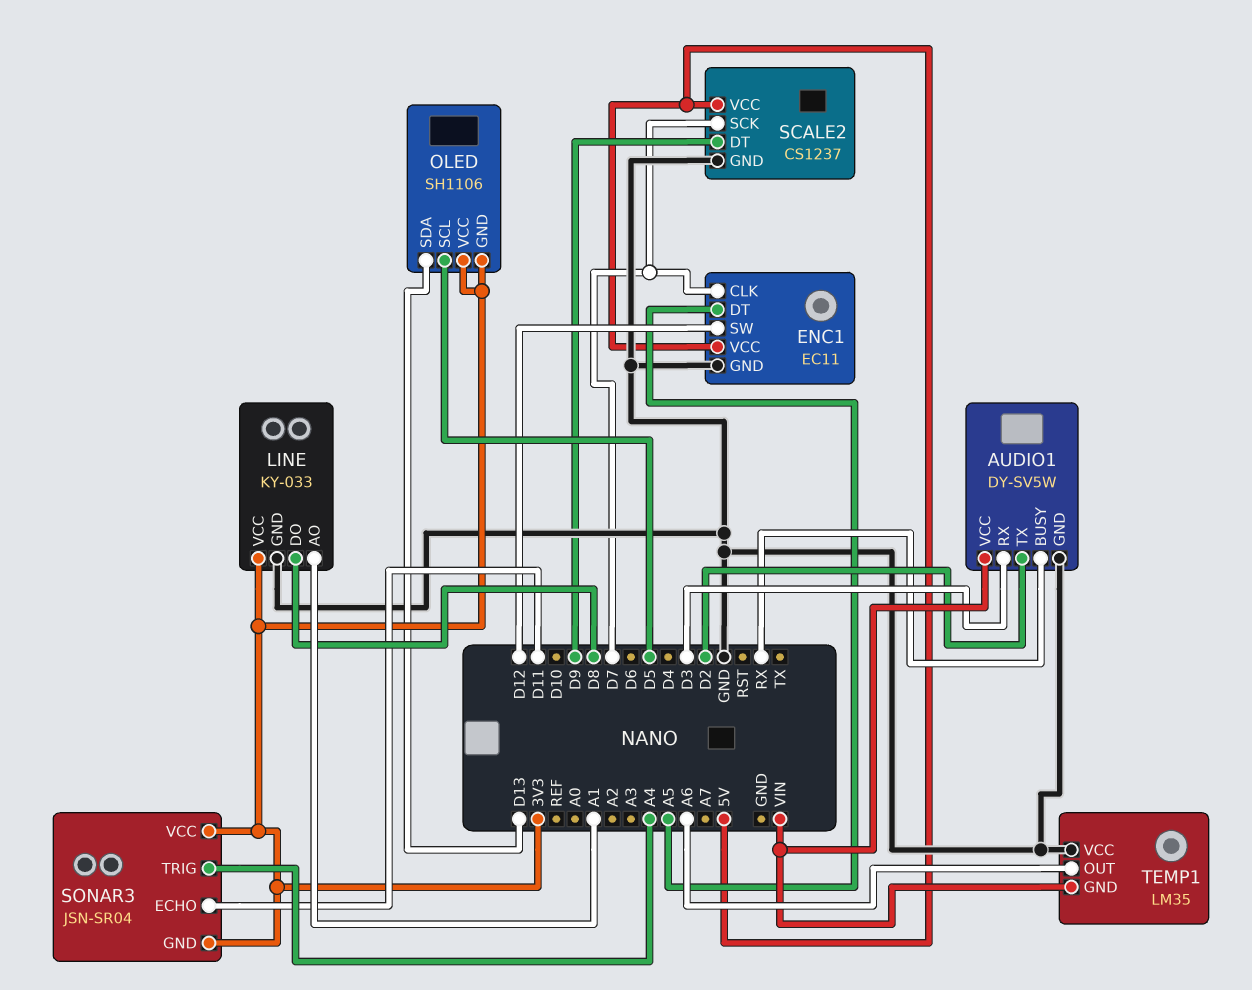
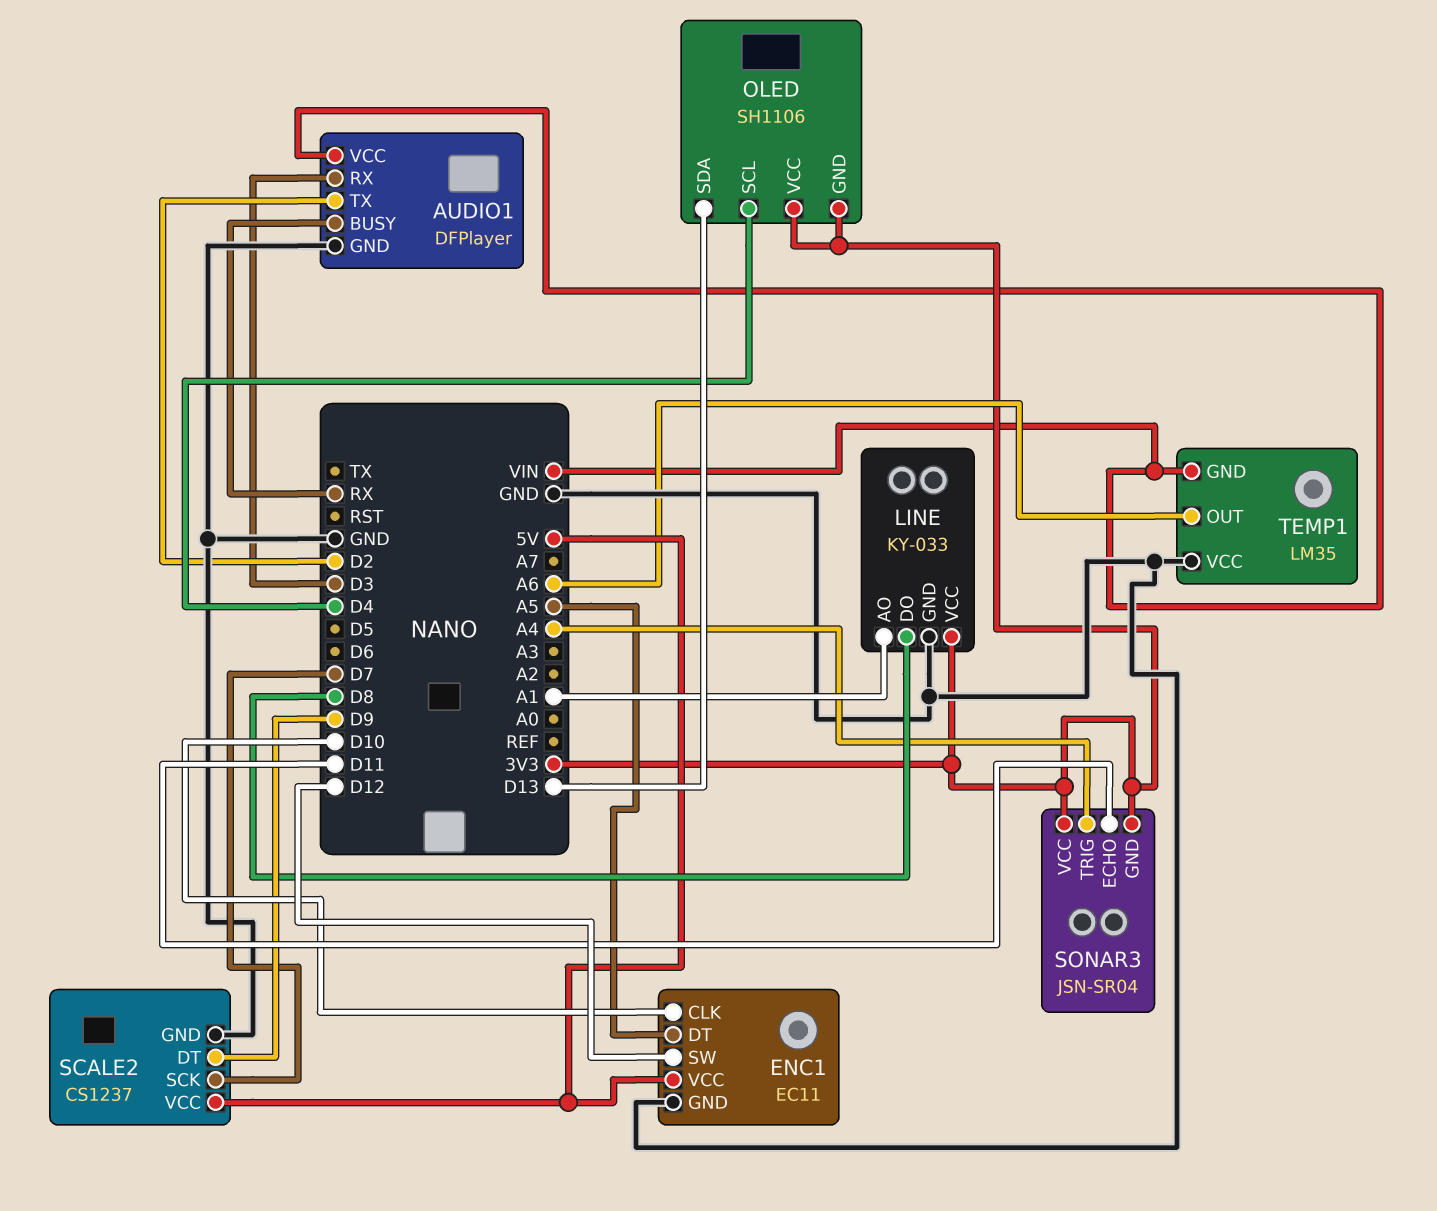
AUDIO1: DY-SV5W -> DFPlayer
ENC1 pin CLK: D7 -> D10
OLED pin SCL: D5 -> D4

